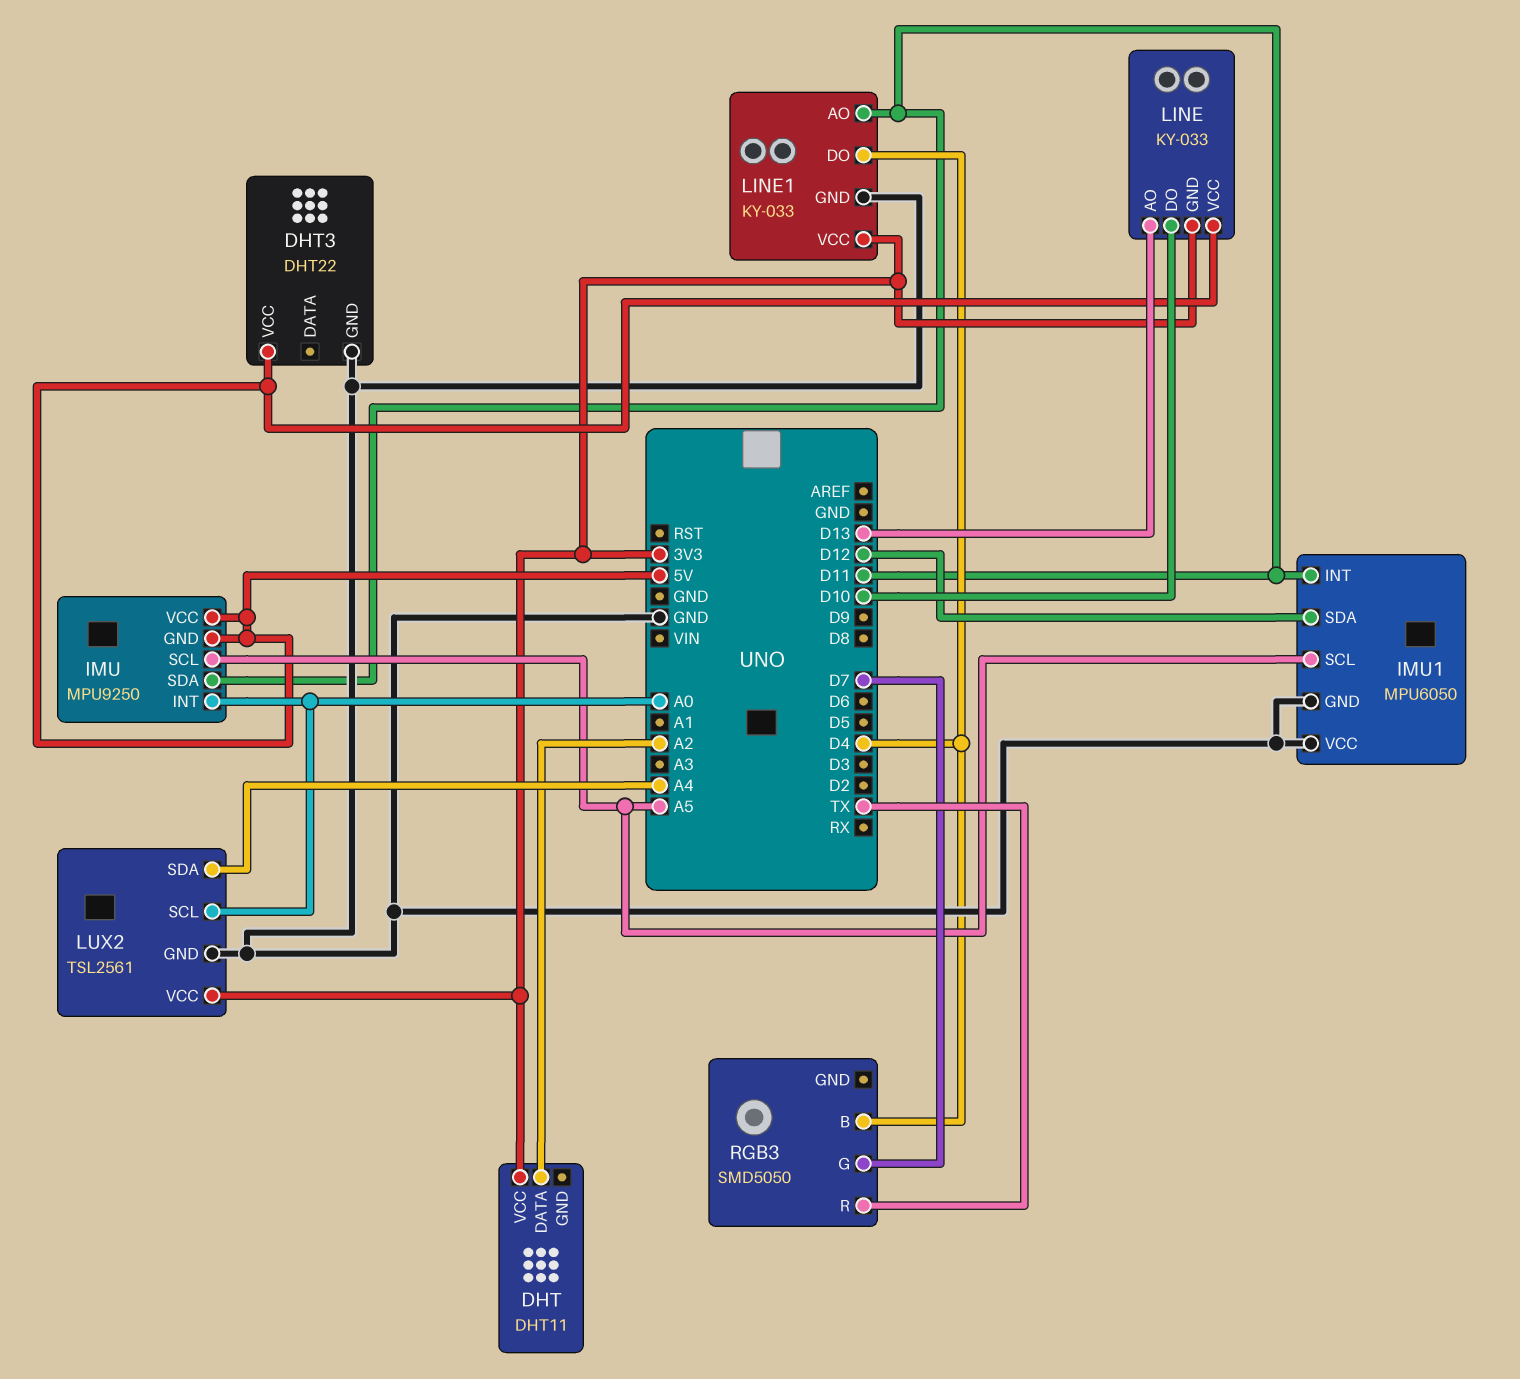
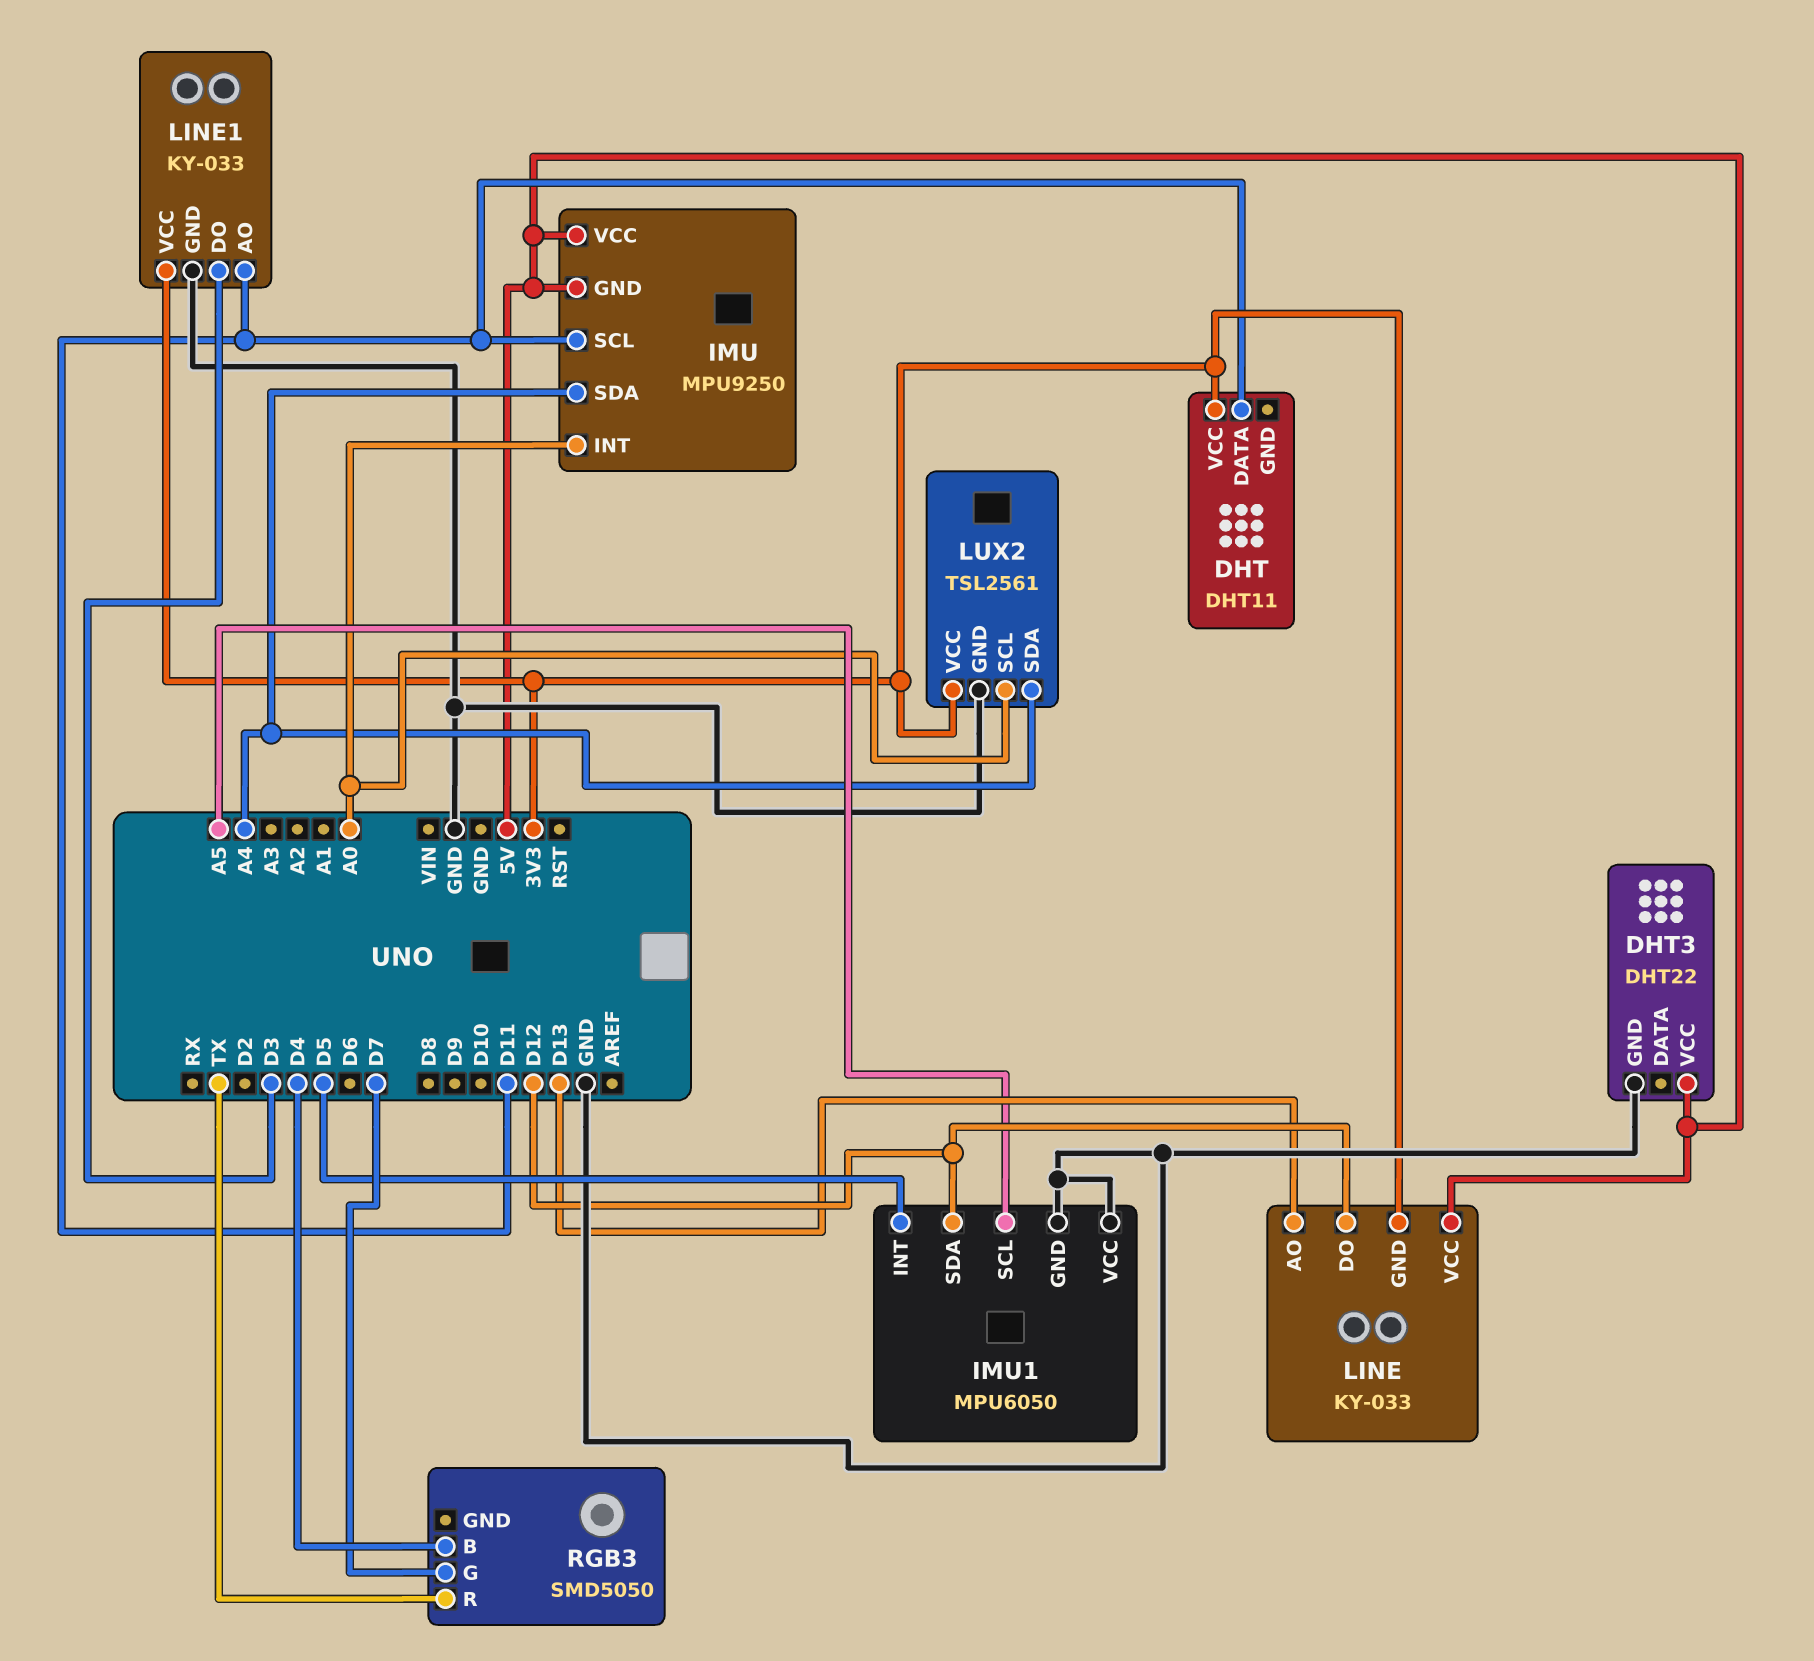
DHT pin DATA: A2 -> D11
IMU pin SCL: A5 -> D11
IMU pin SDA: D11 -> A4
IMU1 pin INT: D11 -> D5
LINE pin DO: D10 -> D12
LINE1 pin DO: D4 -> D3

